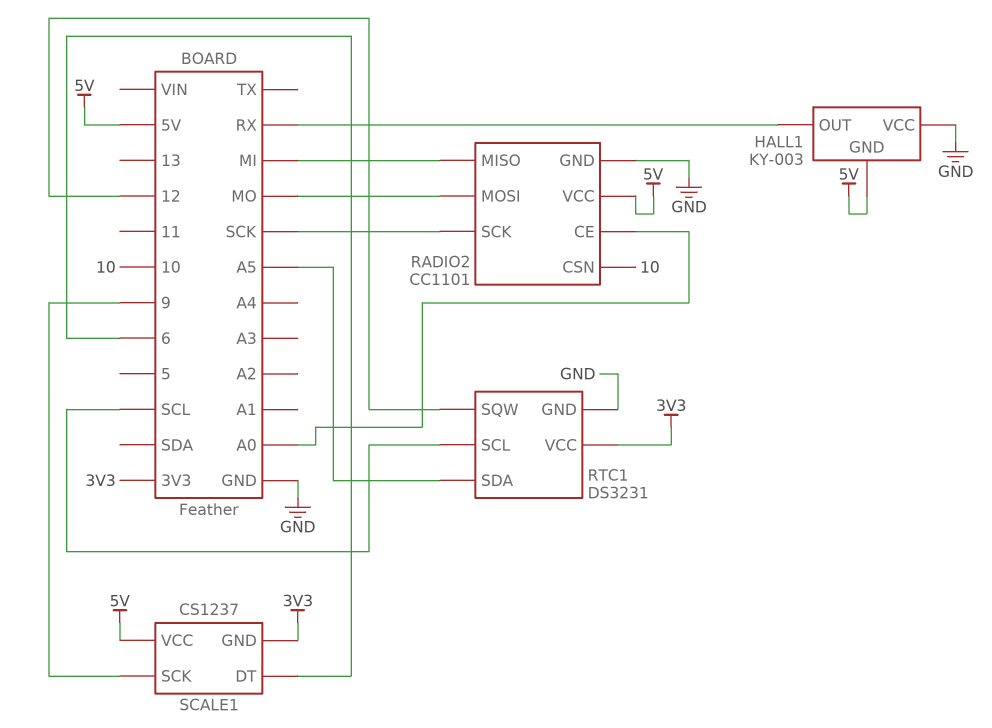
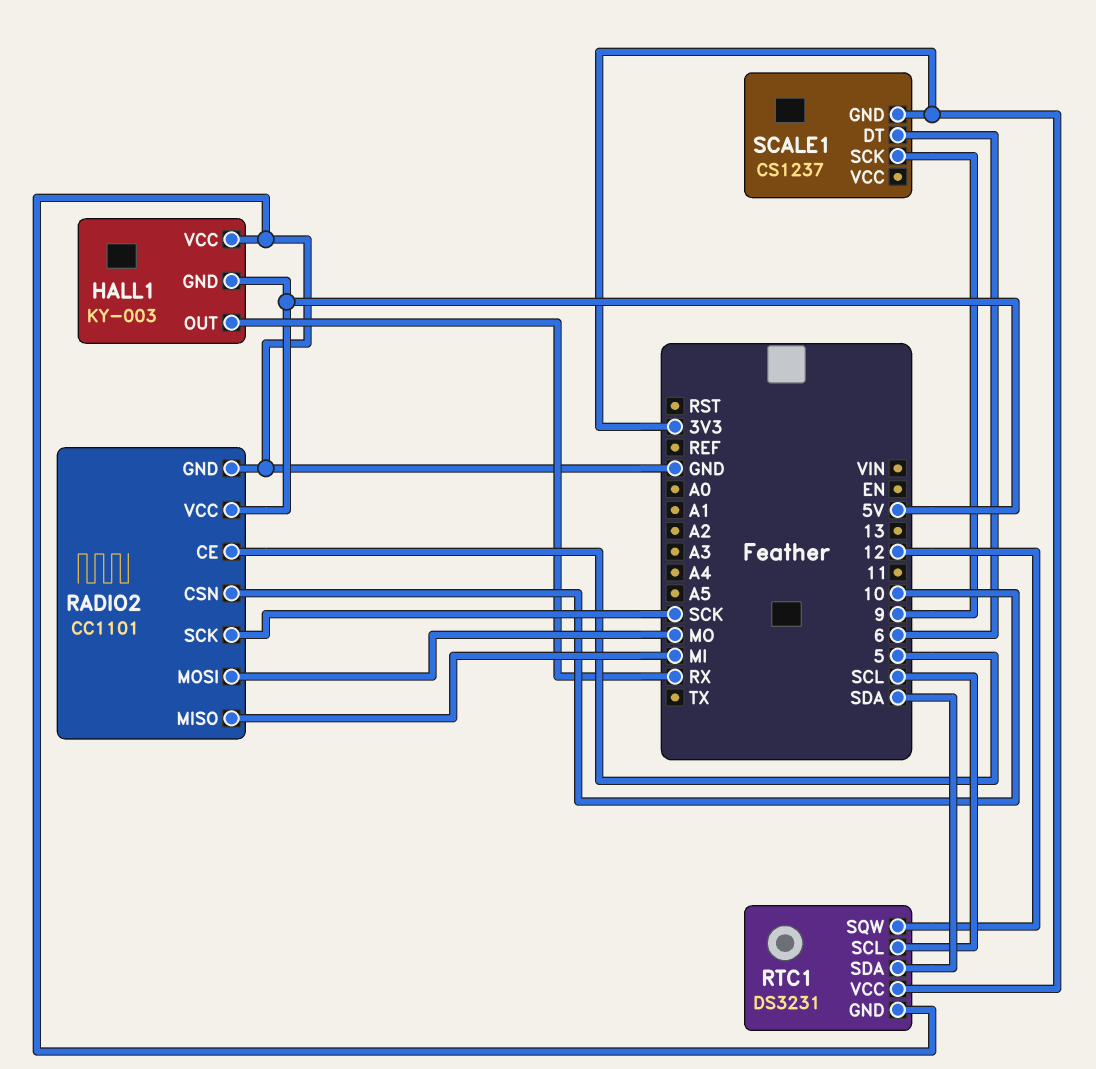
RADIO2 pin CE: A0 -> 5
RTC1 pin SDA: A5 -> SDA
SCALE1 pin VCC: 5V -> none

